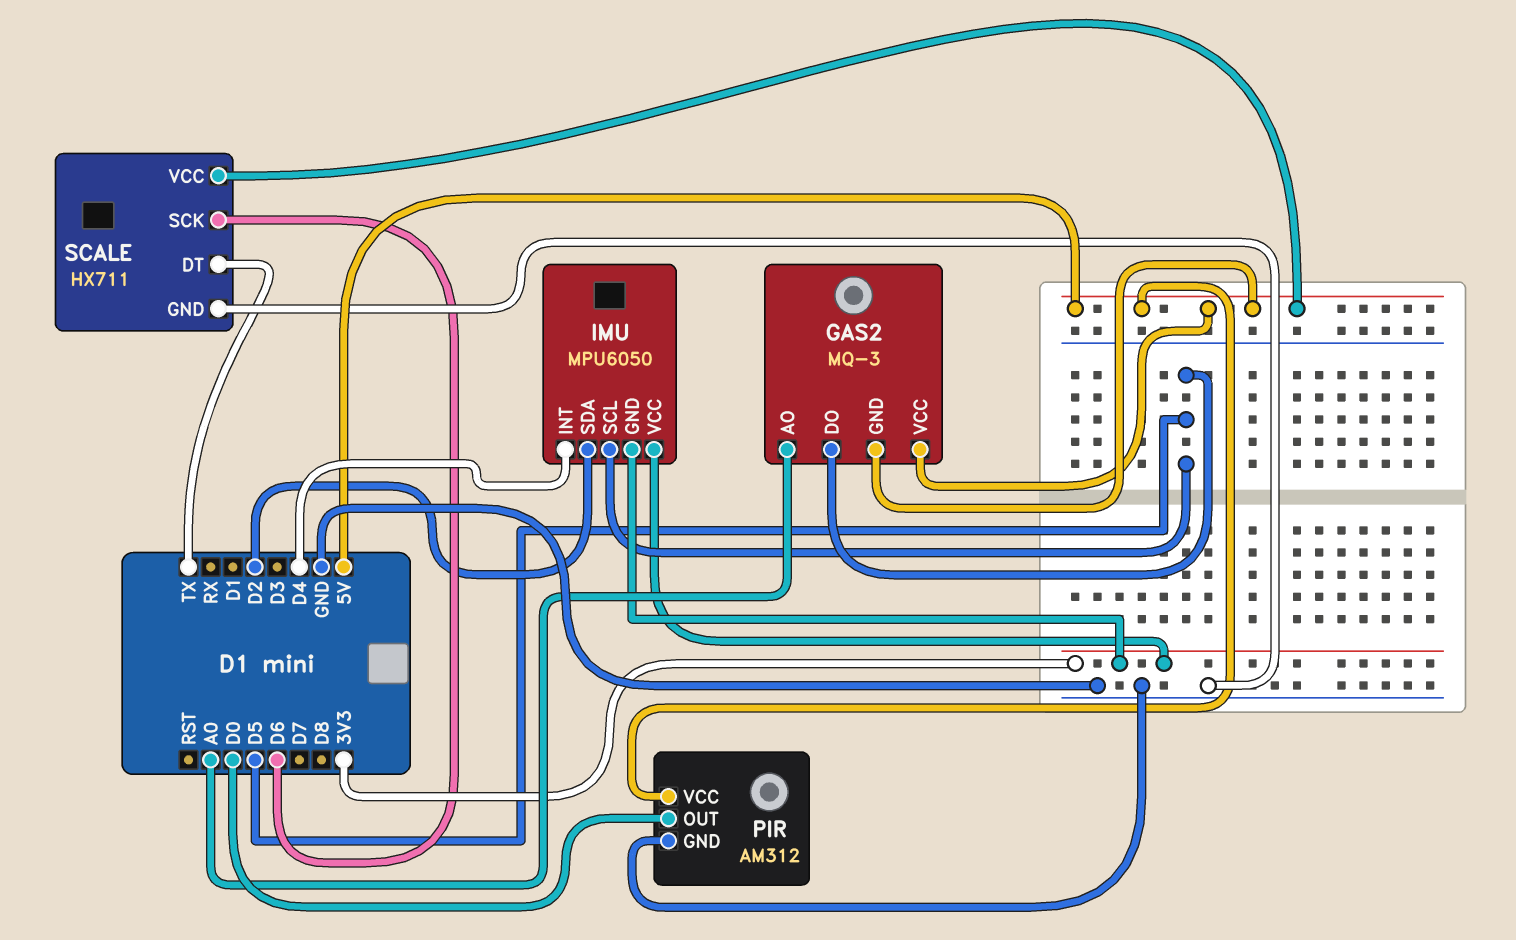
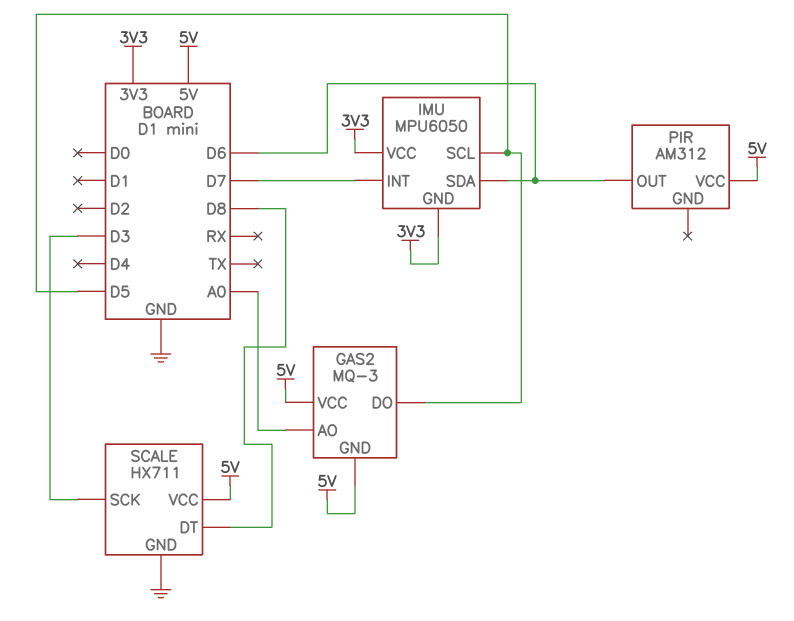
IMU pin INT: D4 -> D7
IMU pin SDA: D2 -> D6
PIR pin GND: GND -> none
PIR pin OUT: D0 -> D6
SCALE pin DT: TX -> D8
SCALE pin SCK: D6 -> D3

